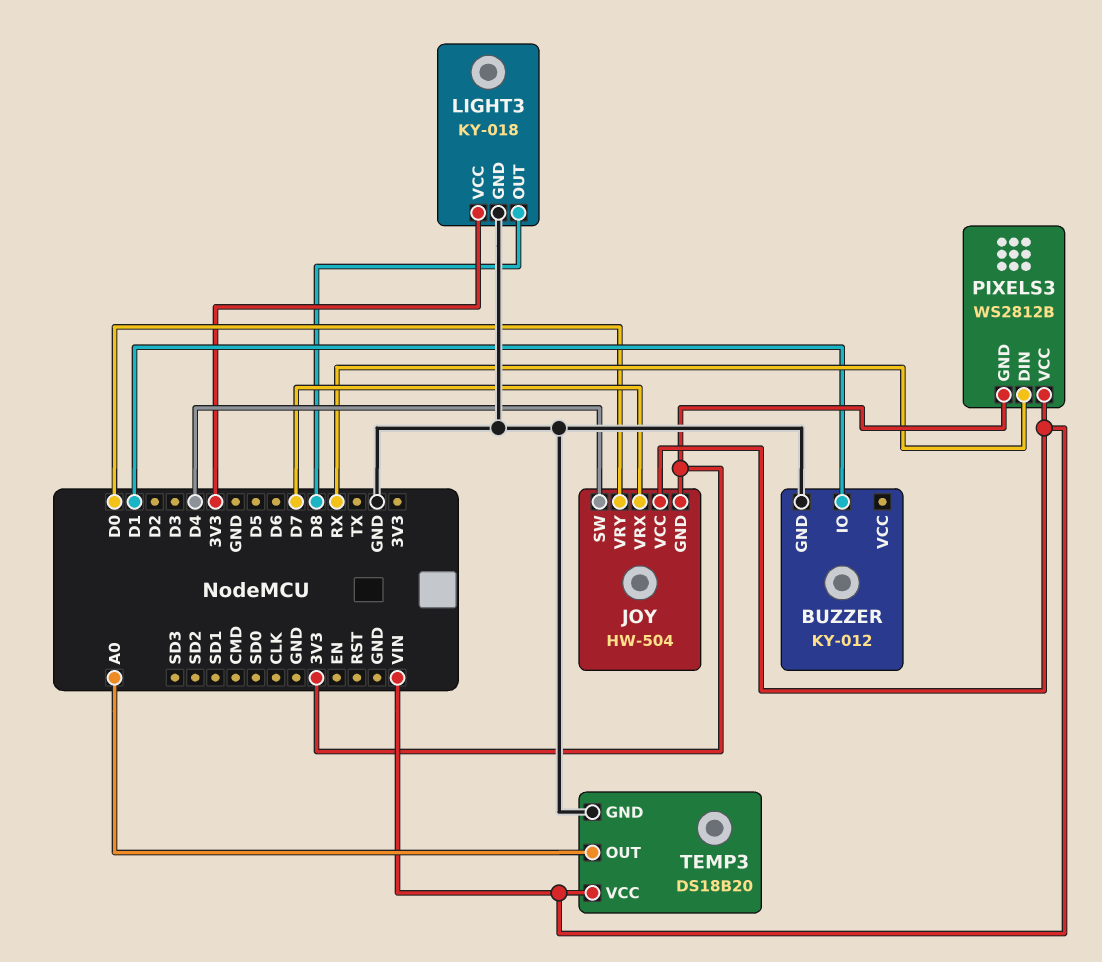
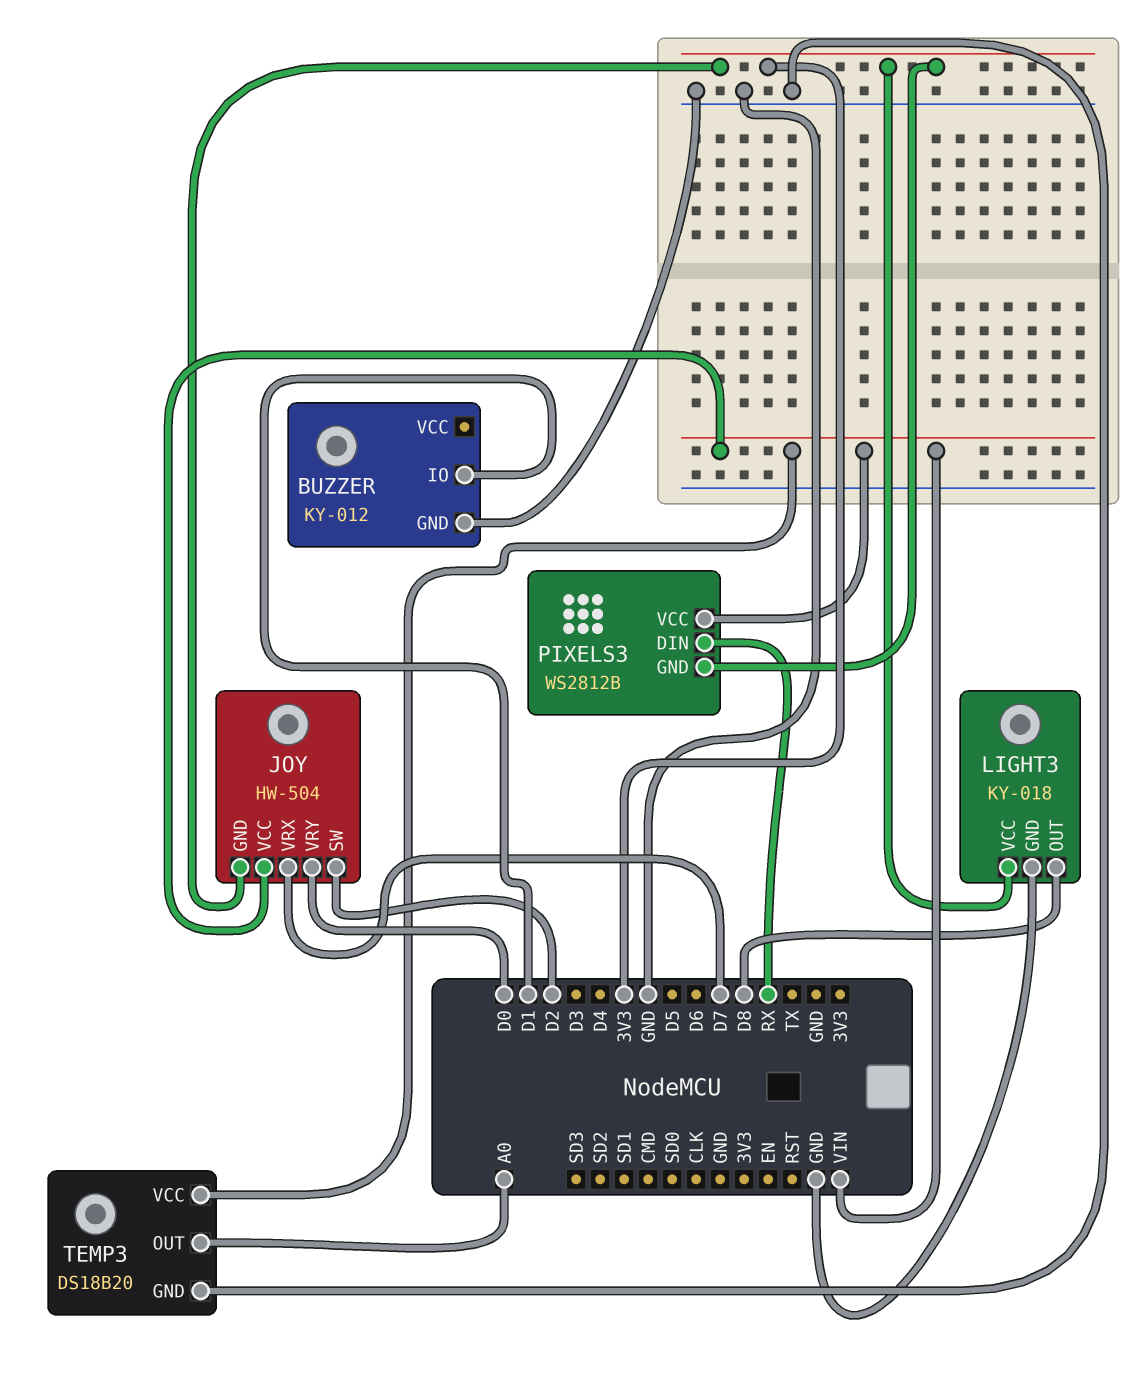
JOY pin SW: D4 -> D2

